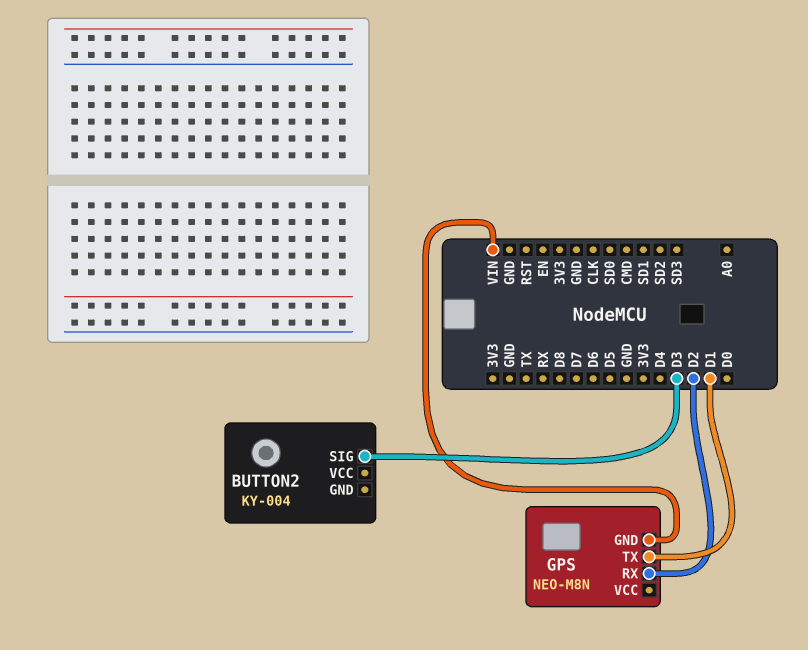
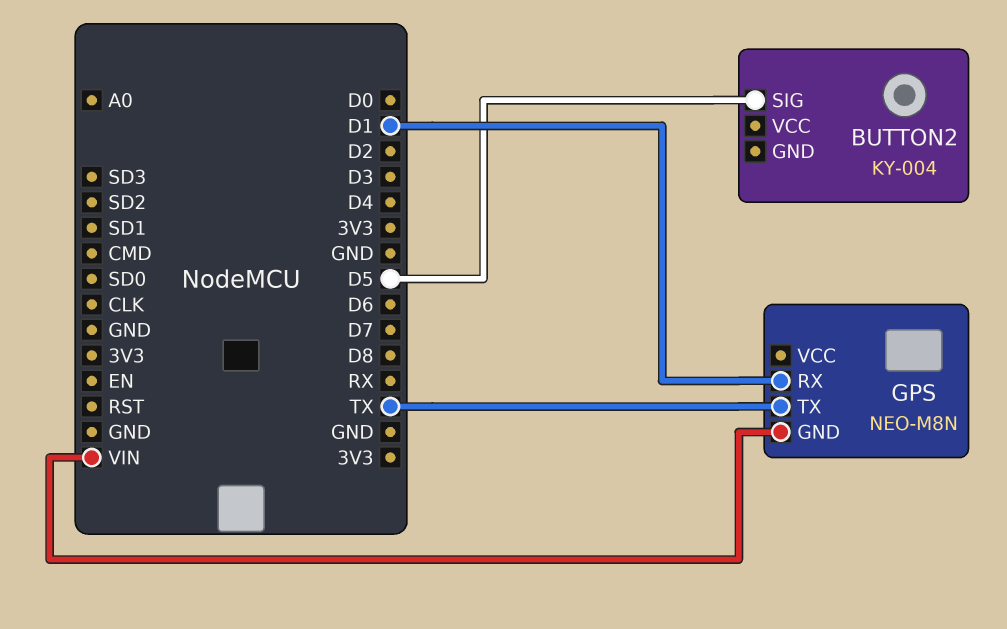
BUTTON2 pin SIG: D3 -> D5
GPS pin RX: D2 -> D1
GPS pin TX: D1 -> TX

